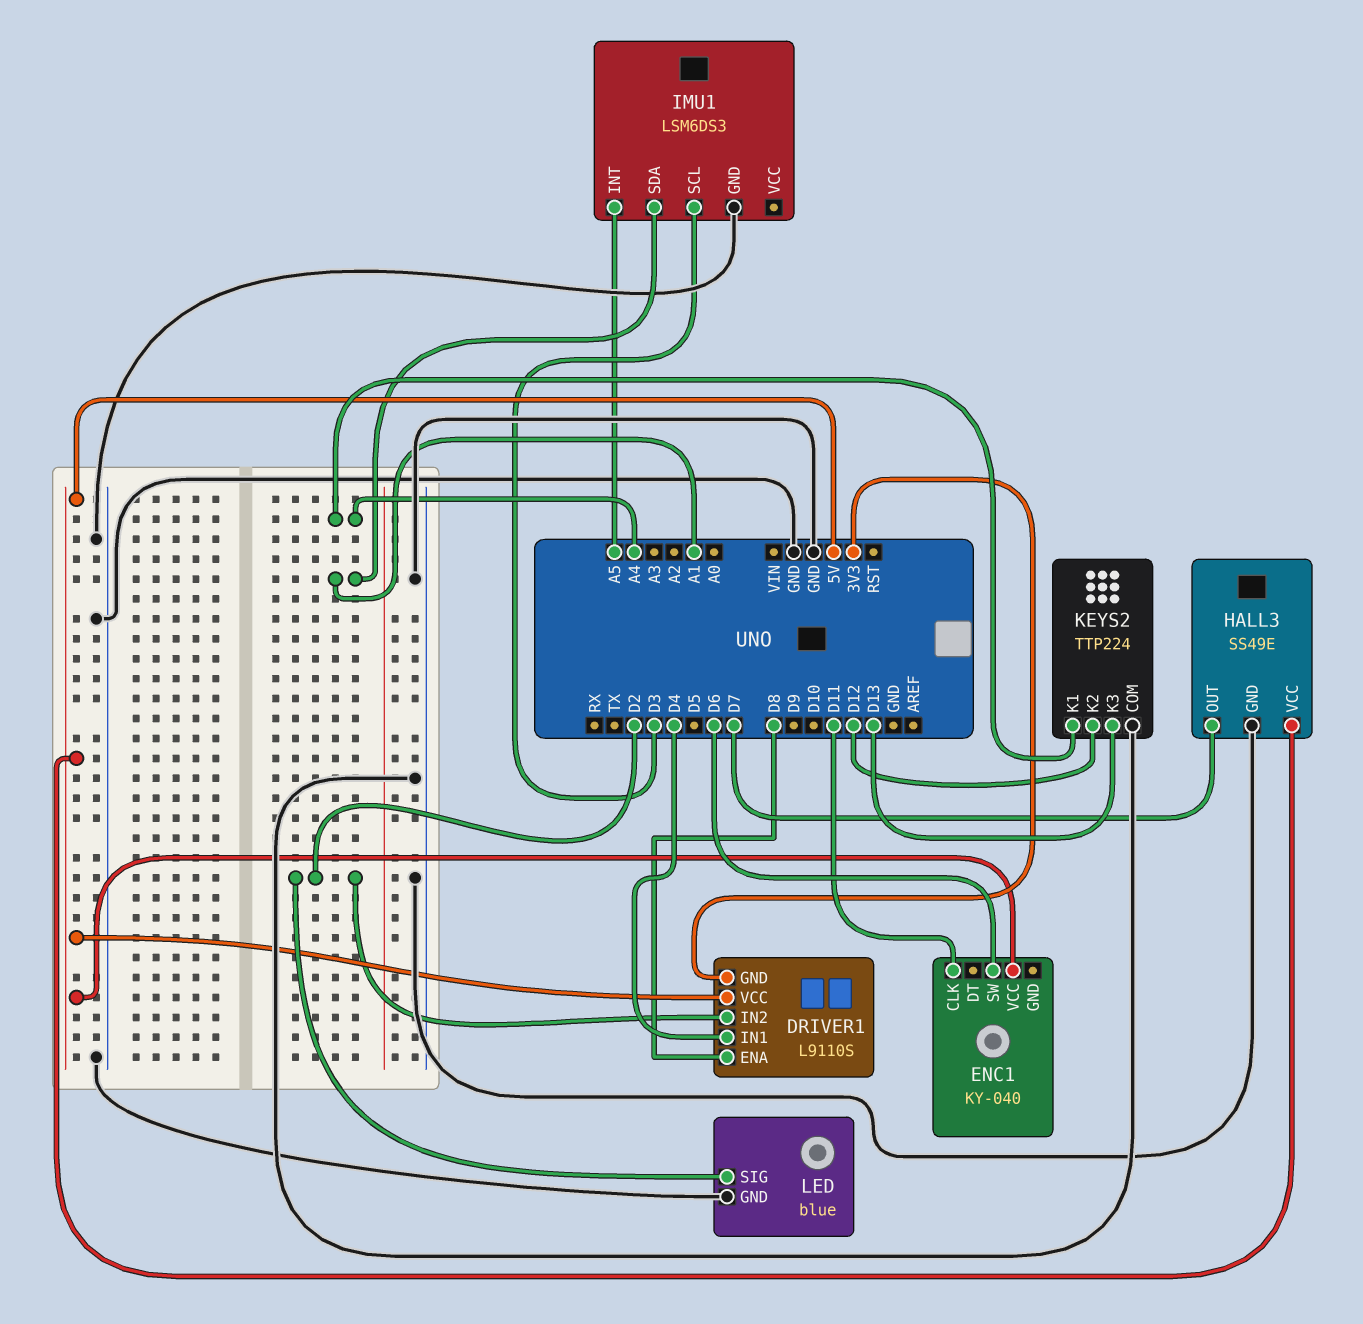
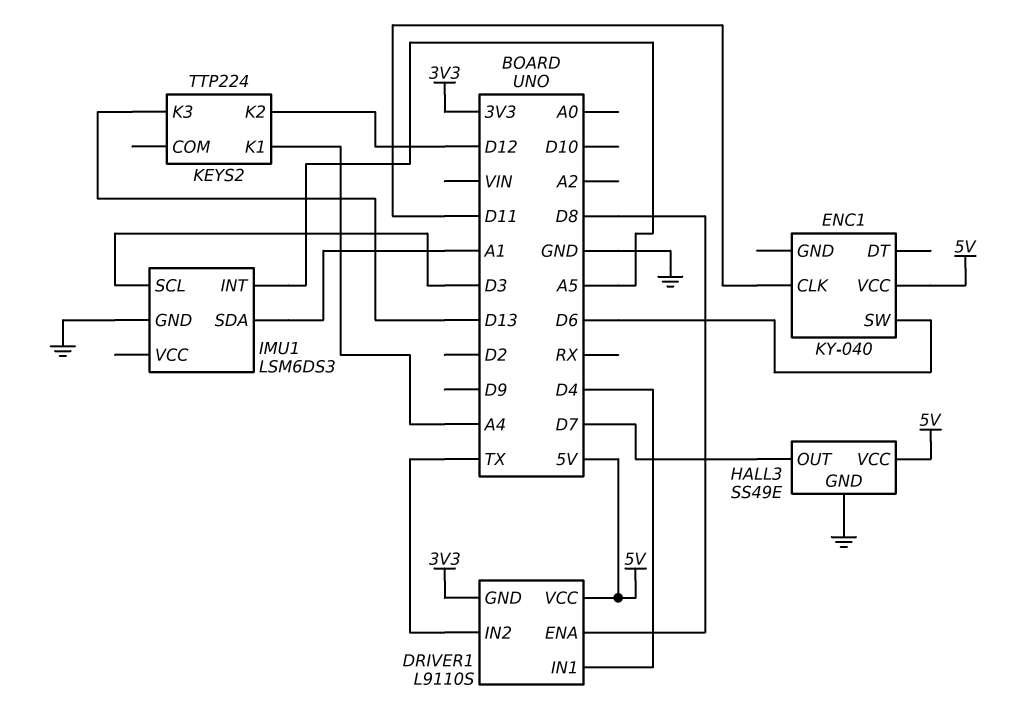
DRIVER1 pin IN2: D2 -> TX
KEYS2 pin COM: GND -> none
LED: blue -> none
LED pin GND: GND -> none
LED pin SIG: D2 -> none

